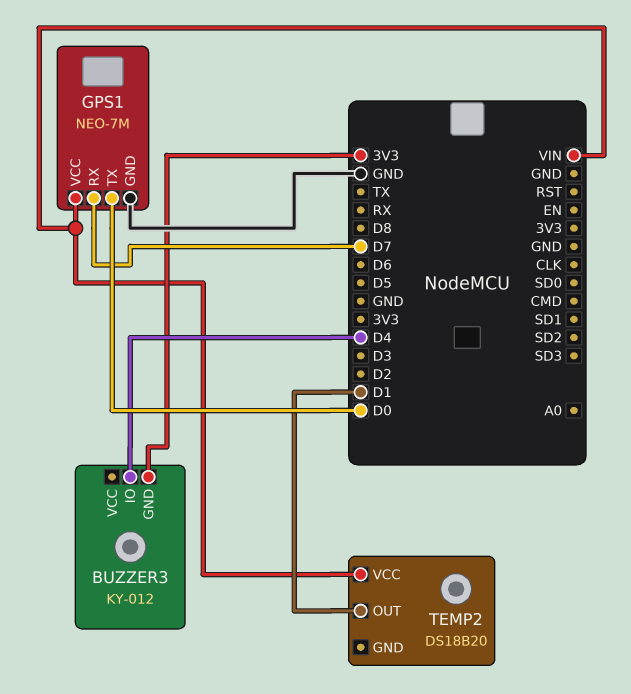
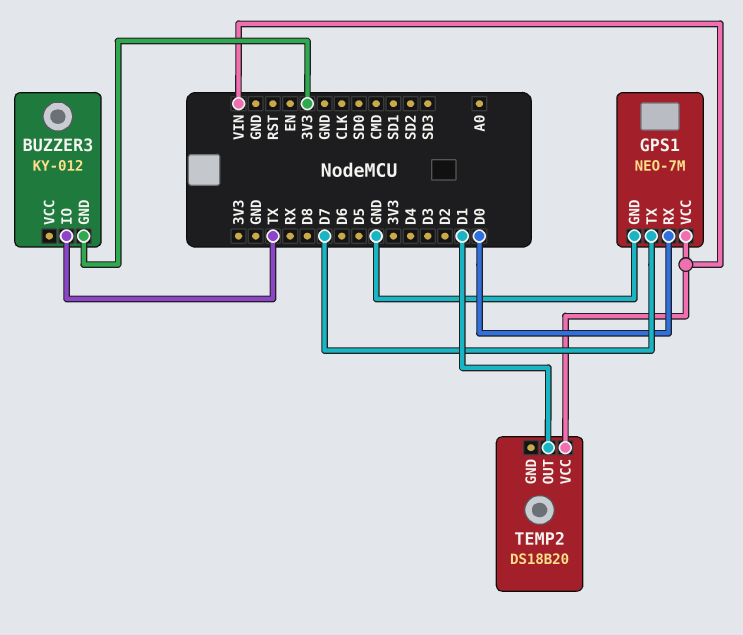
BUZZER3 pin IO: D4 -> TX
GPS1 pin RX: D7 -> D0
GPS1 pin TX: D0 -> D7

